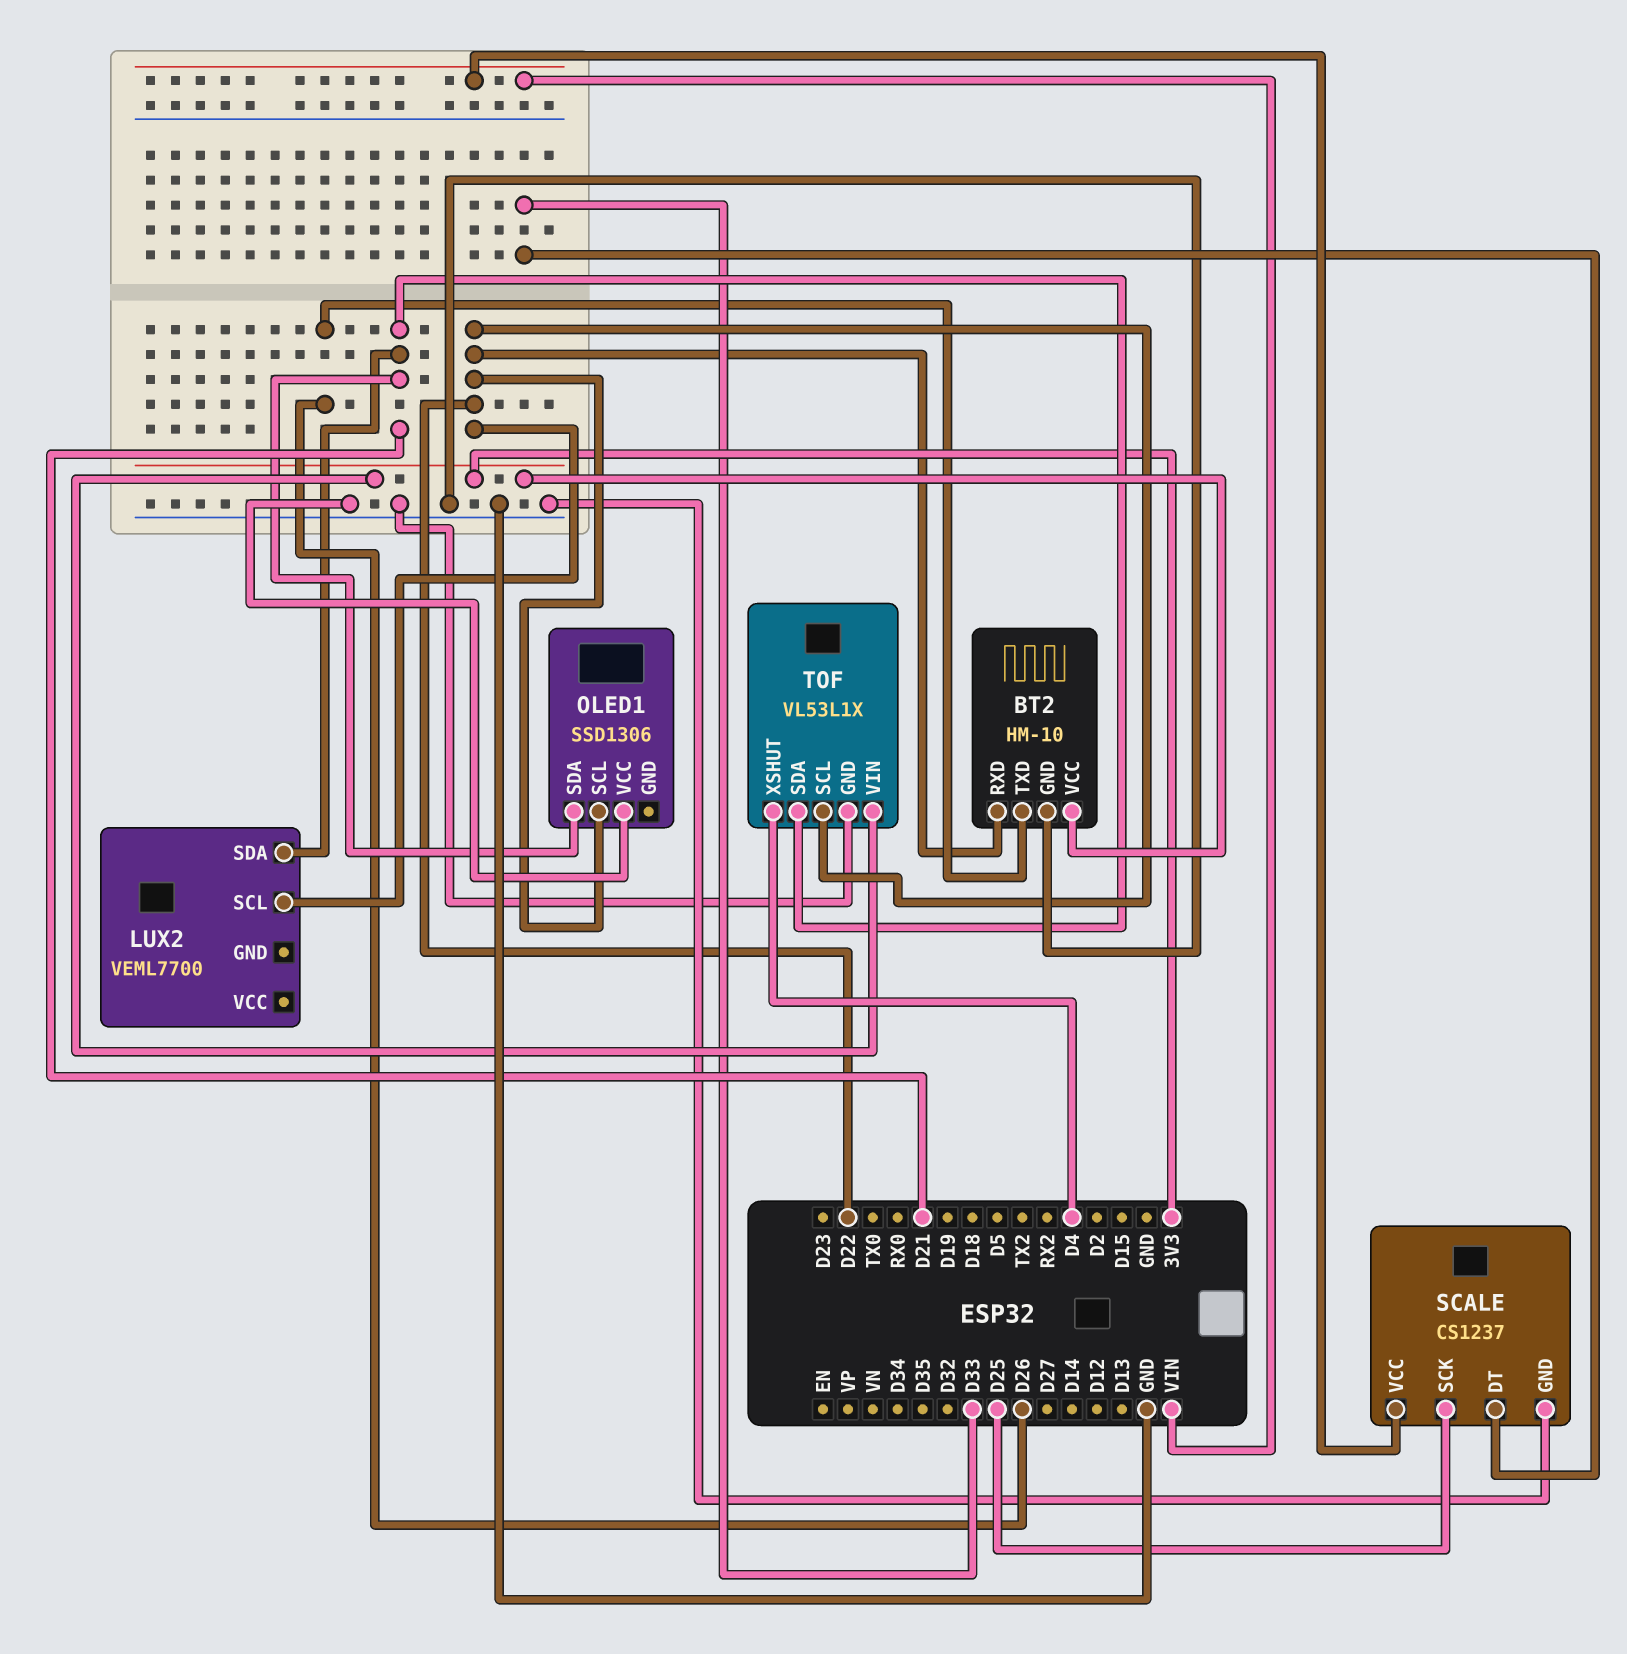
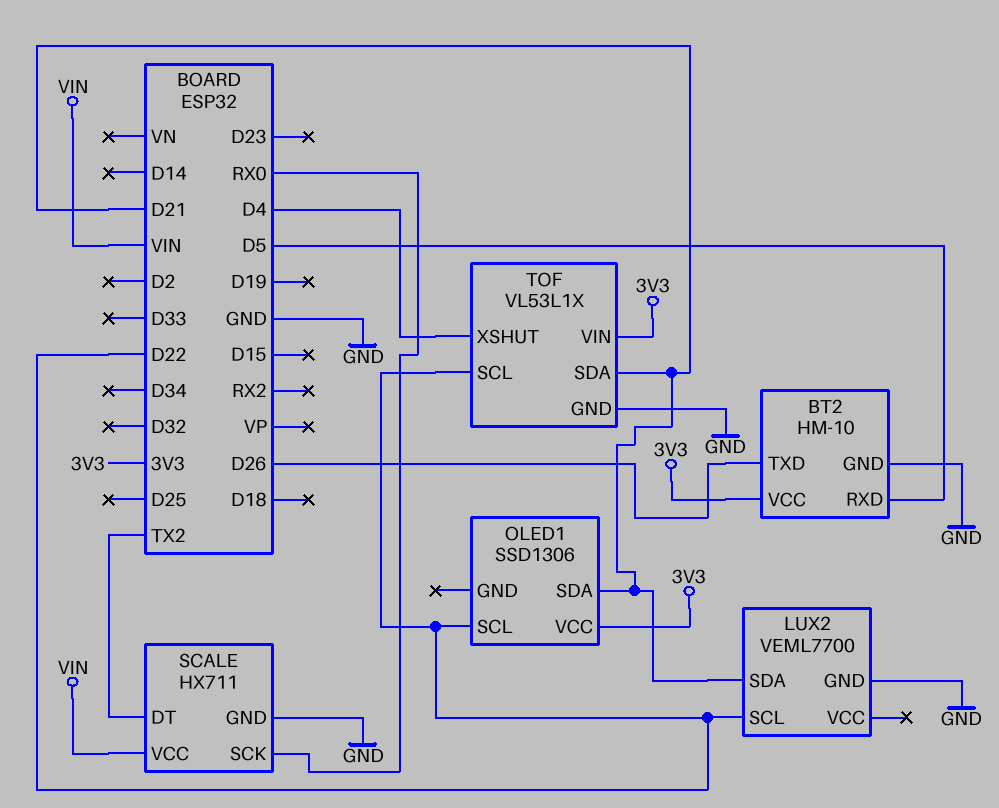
BT2 pin RXD: D22 -> D5
LUX2 pin GND: none -> GND
OLED1 pin VCC: GND -> 3V3
SCALE: CS1237 -> HX711
SCALE pin DT: D33 -> TX2
SCALE pin SCK: D25 -> RX0

